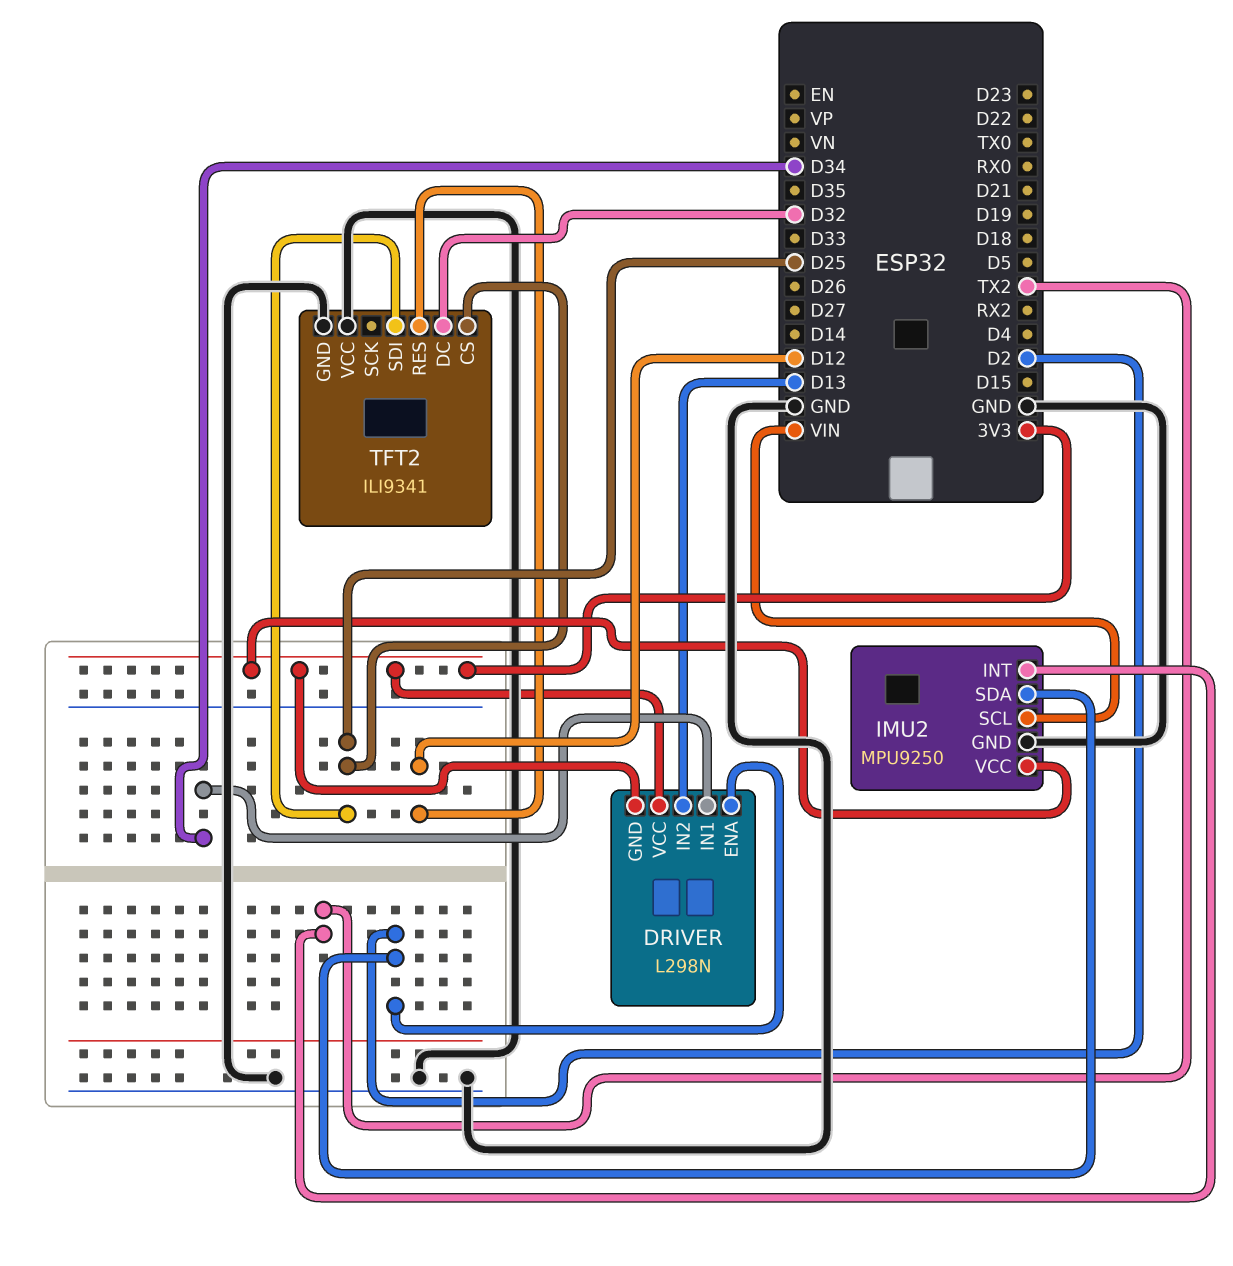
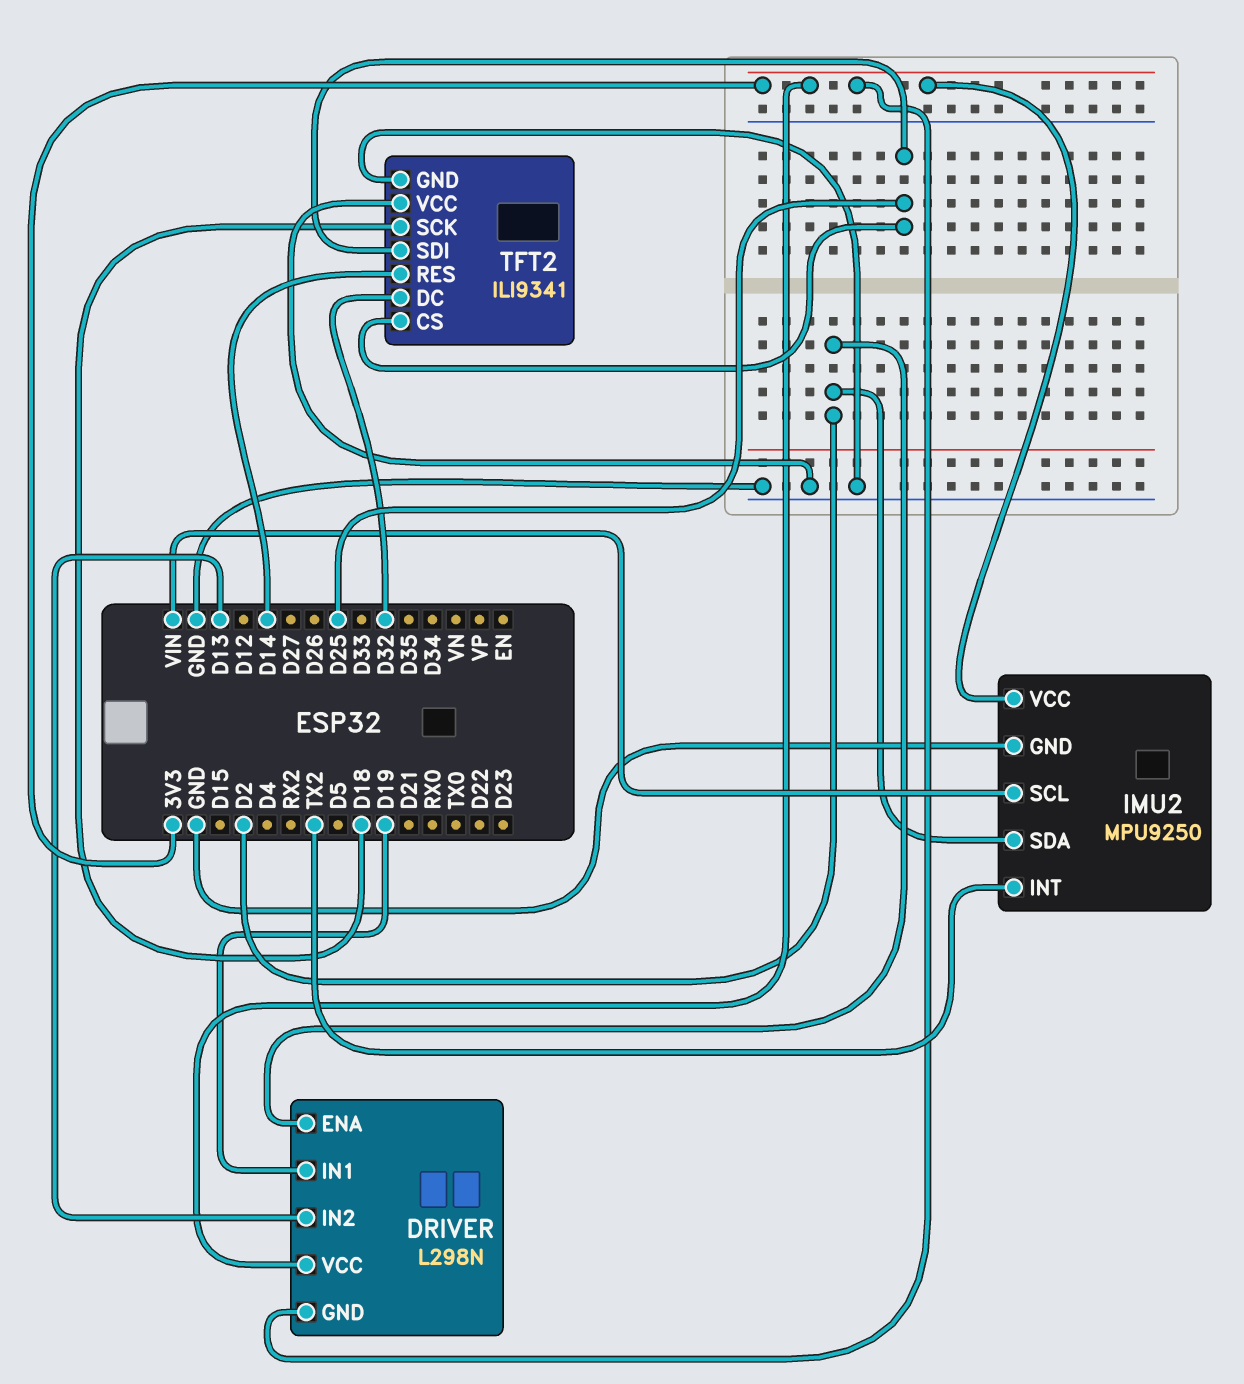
DRIVER pin IN1: D34 -> D19
TFT2 pin RES: D12 -> D14
TFT2 pin SCK: none -> D18

